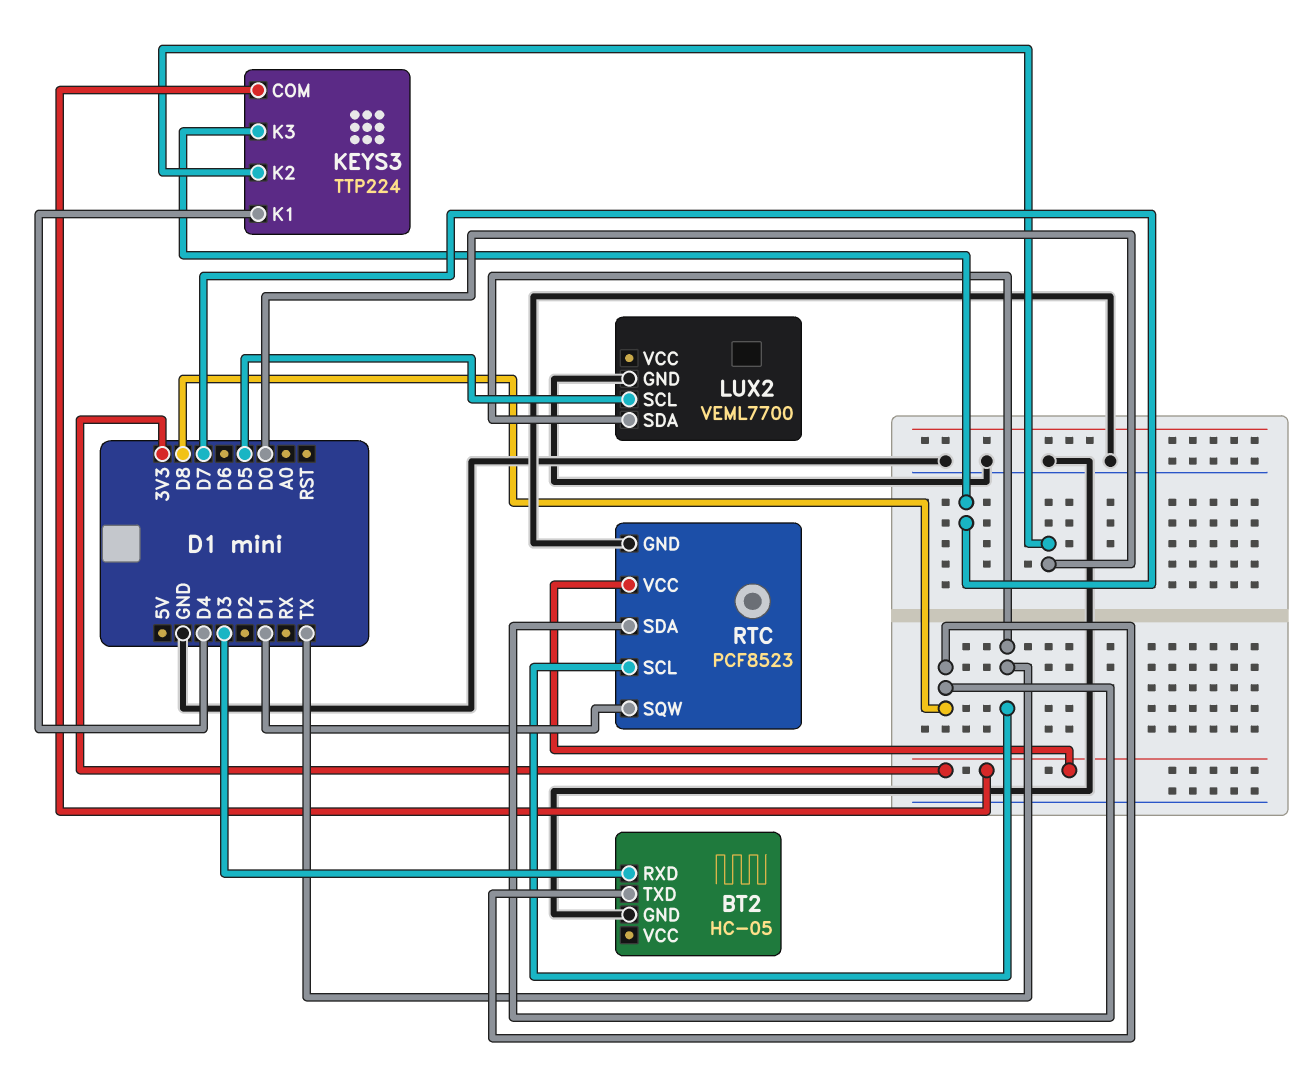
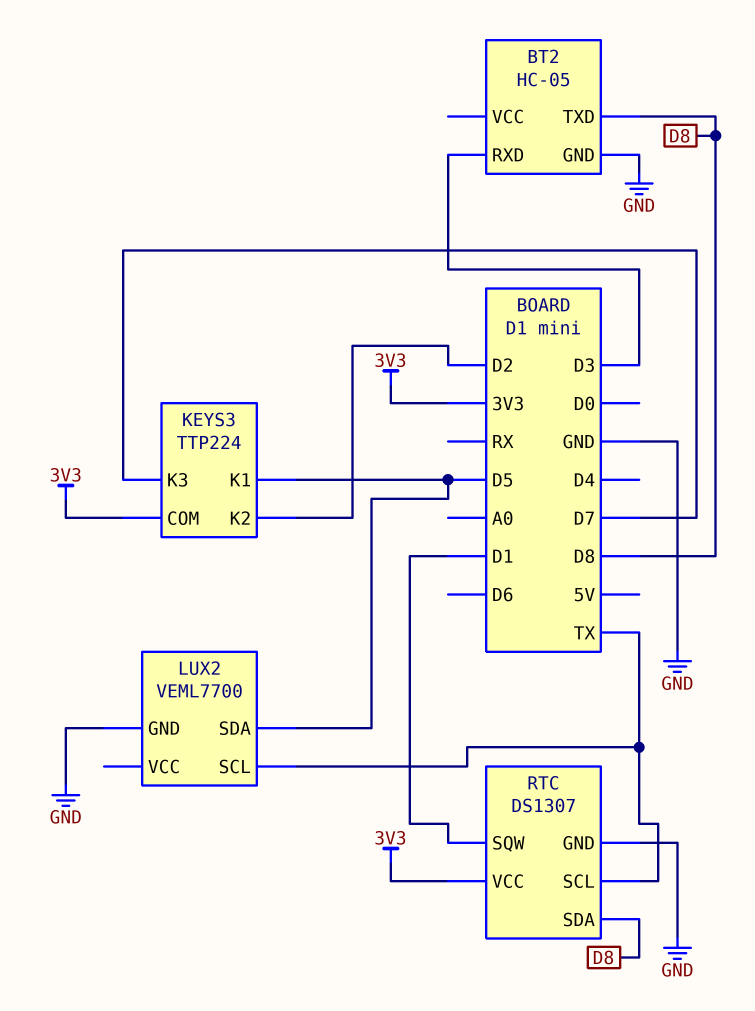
KEYS3 pin K1: D4 -> D5
KEYS3 pin K2: D0 -> D2
LUX2 pin SCL: D5 -> TX
LUX2 pin SDA: TX -> D5
RTC: PCF8523 -> DS1307

